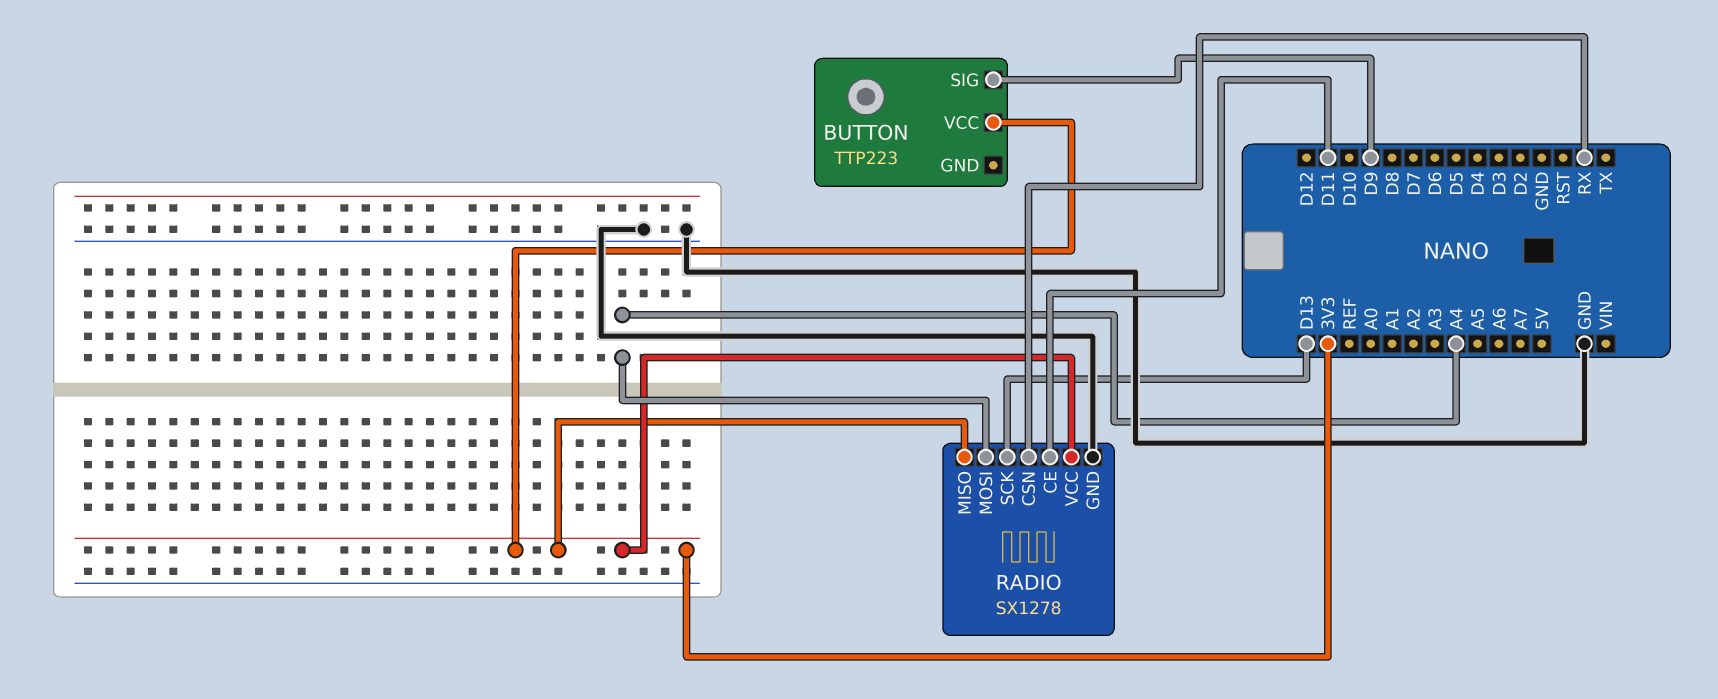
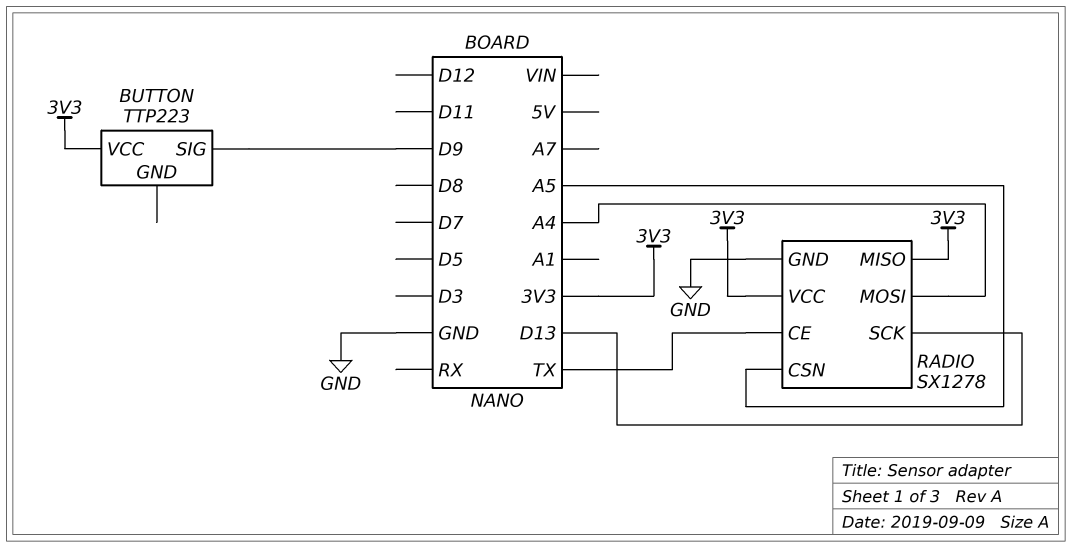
RADIO pin CE: D11 -> TX
RADIO pin CSN: RX -> A5

